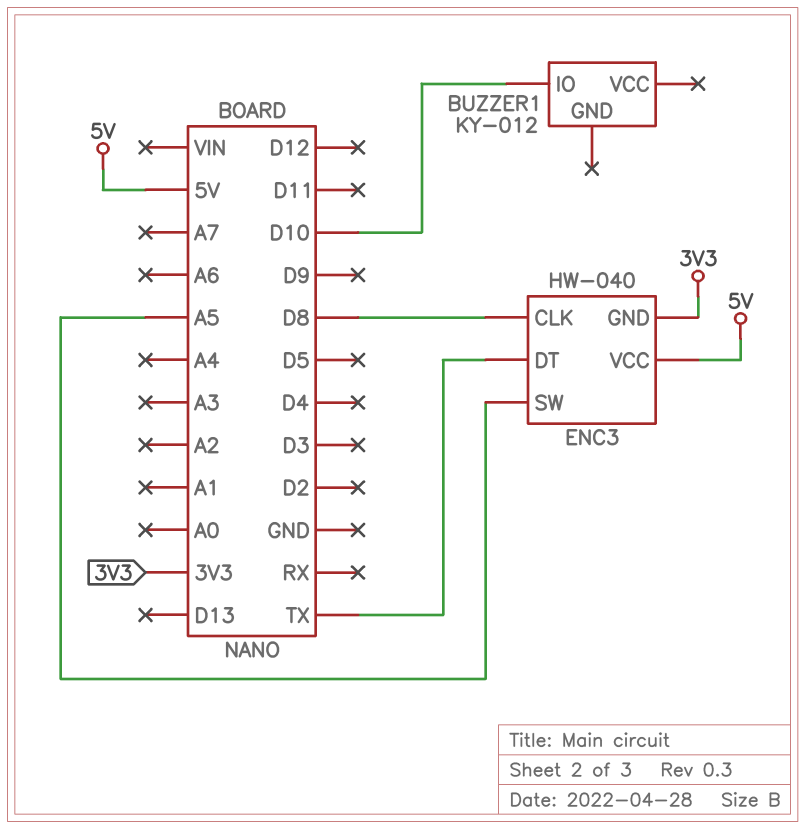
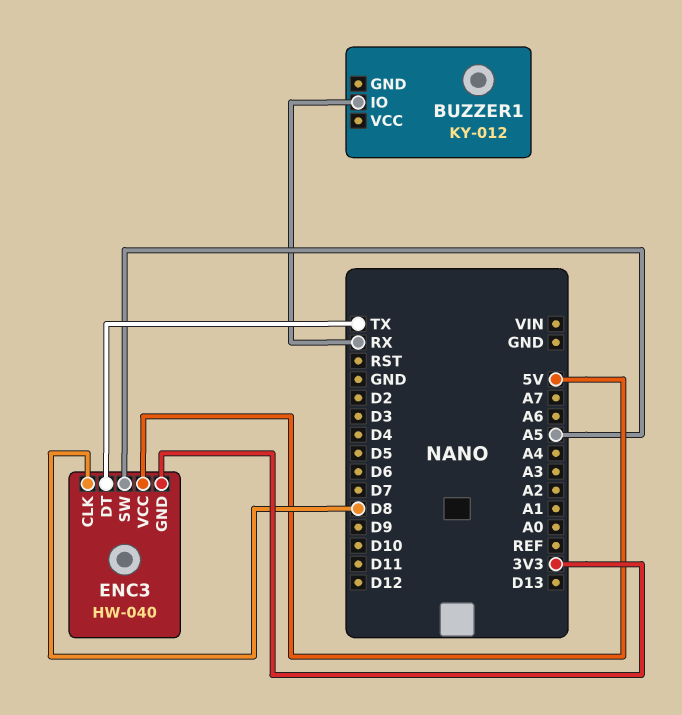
BUZZER1 pin IO: D10 -> RX

